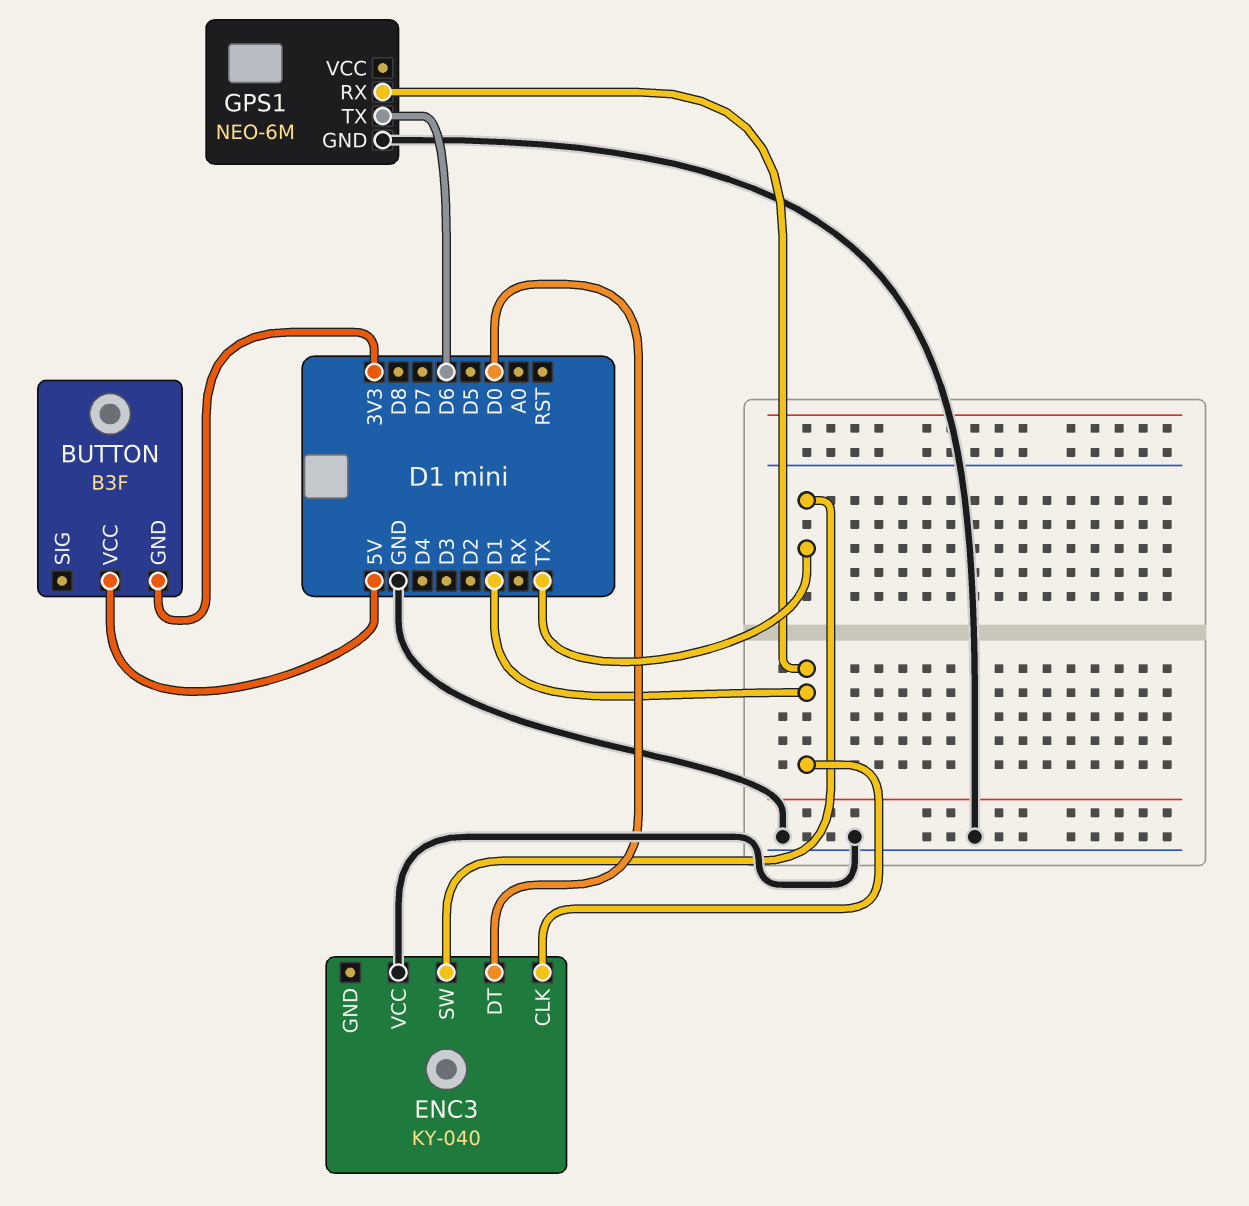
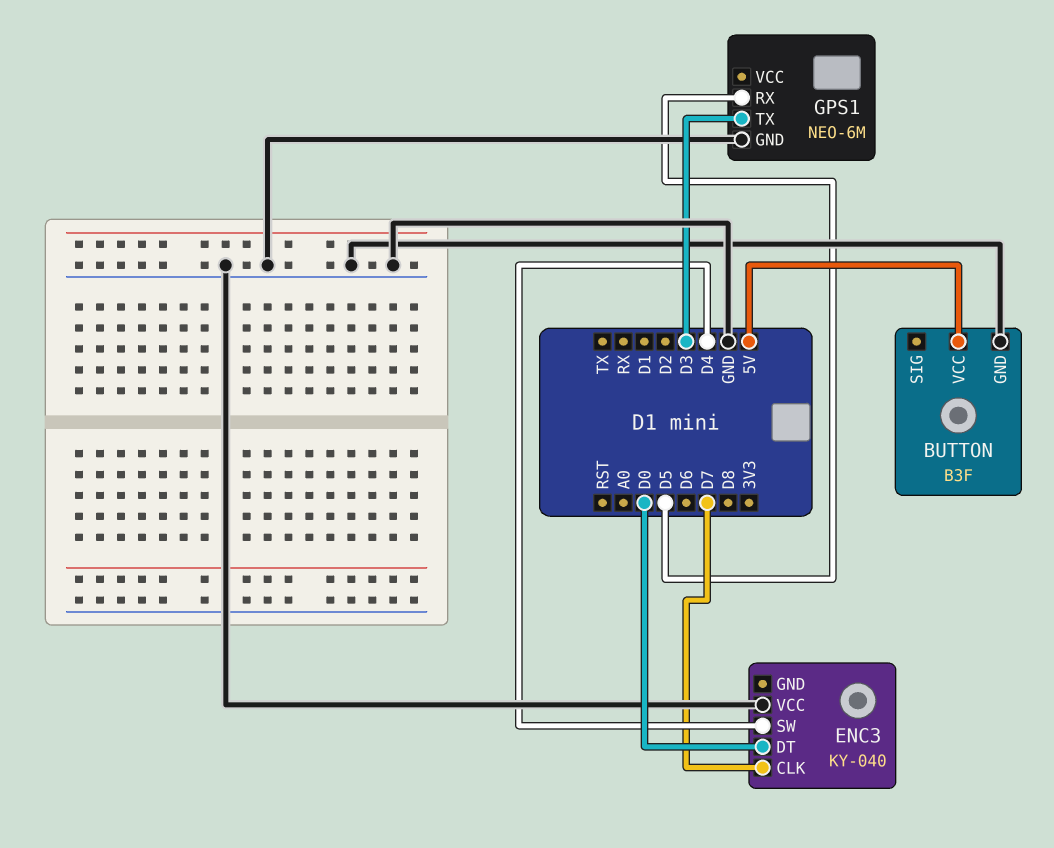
BUTTON pin GND: 3V3 -> GND
ENC3 pin CLK: D1 -> D7
ENC3 pin SW: TX -> D4
GPS1 pin RX: D1 -> D5
GPS1 pin TX: D6 -> D3

